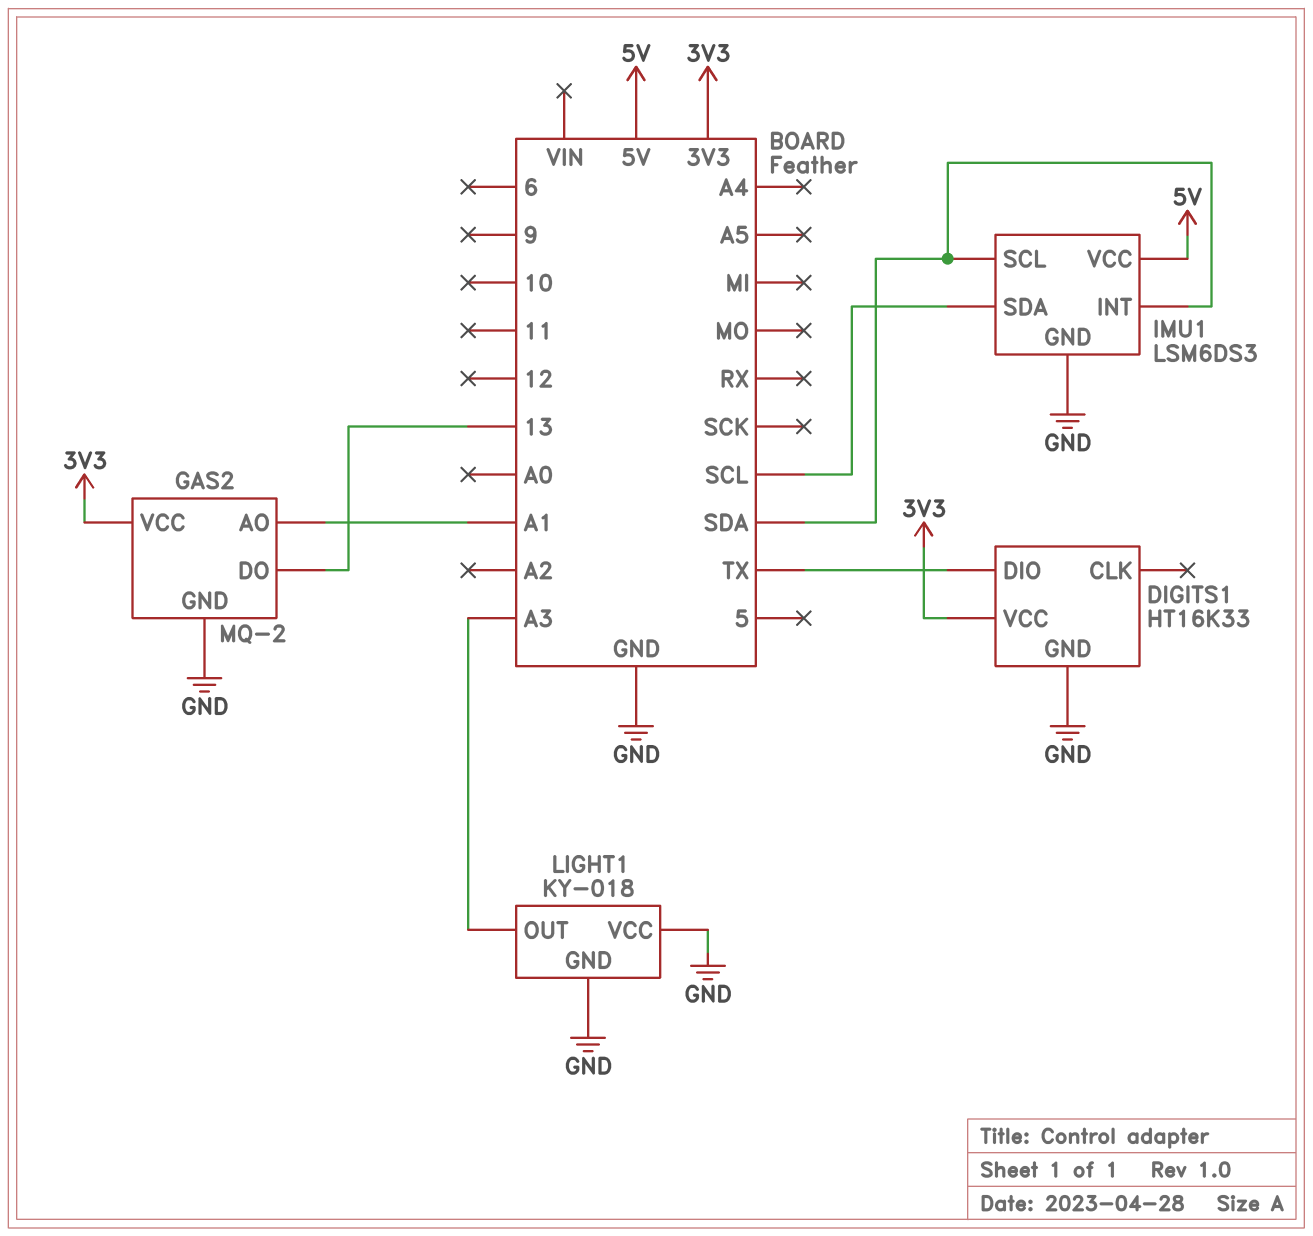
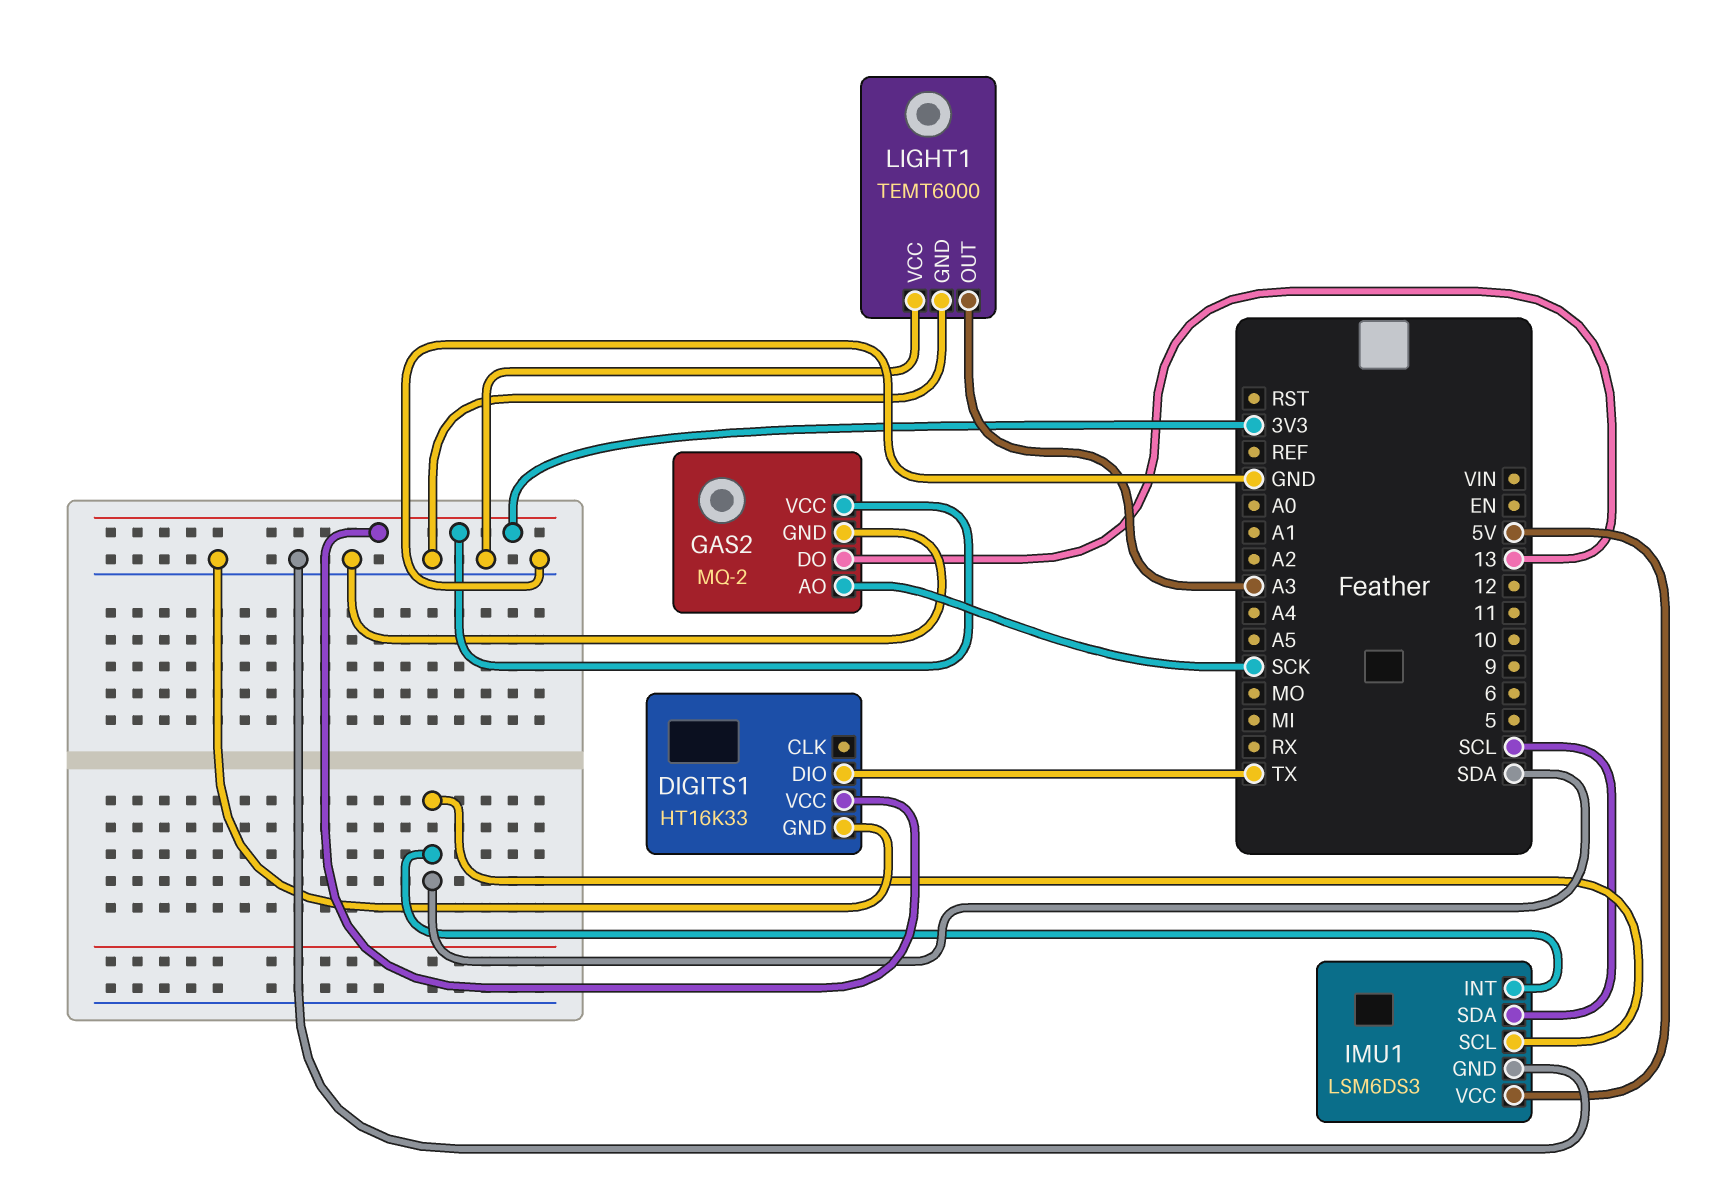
GAS2 pin AO: A1 -> SCK
LIGHT1: KY-018 -> TEMT6000

